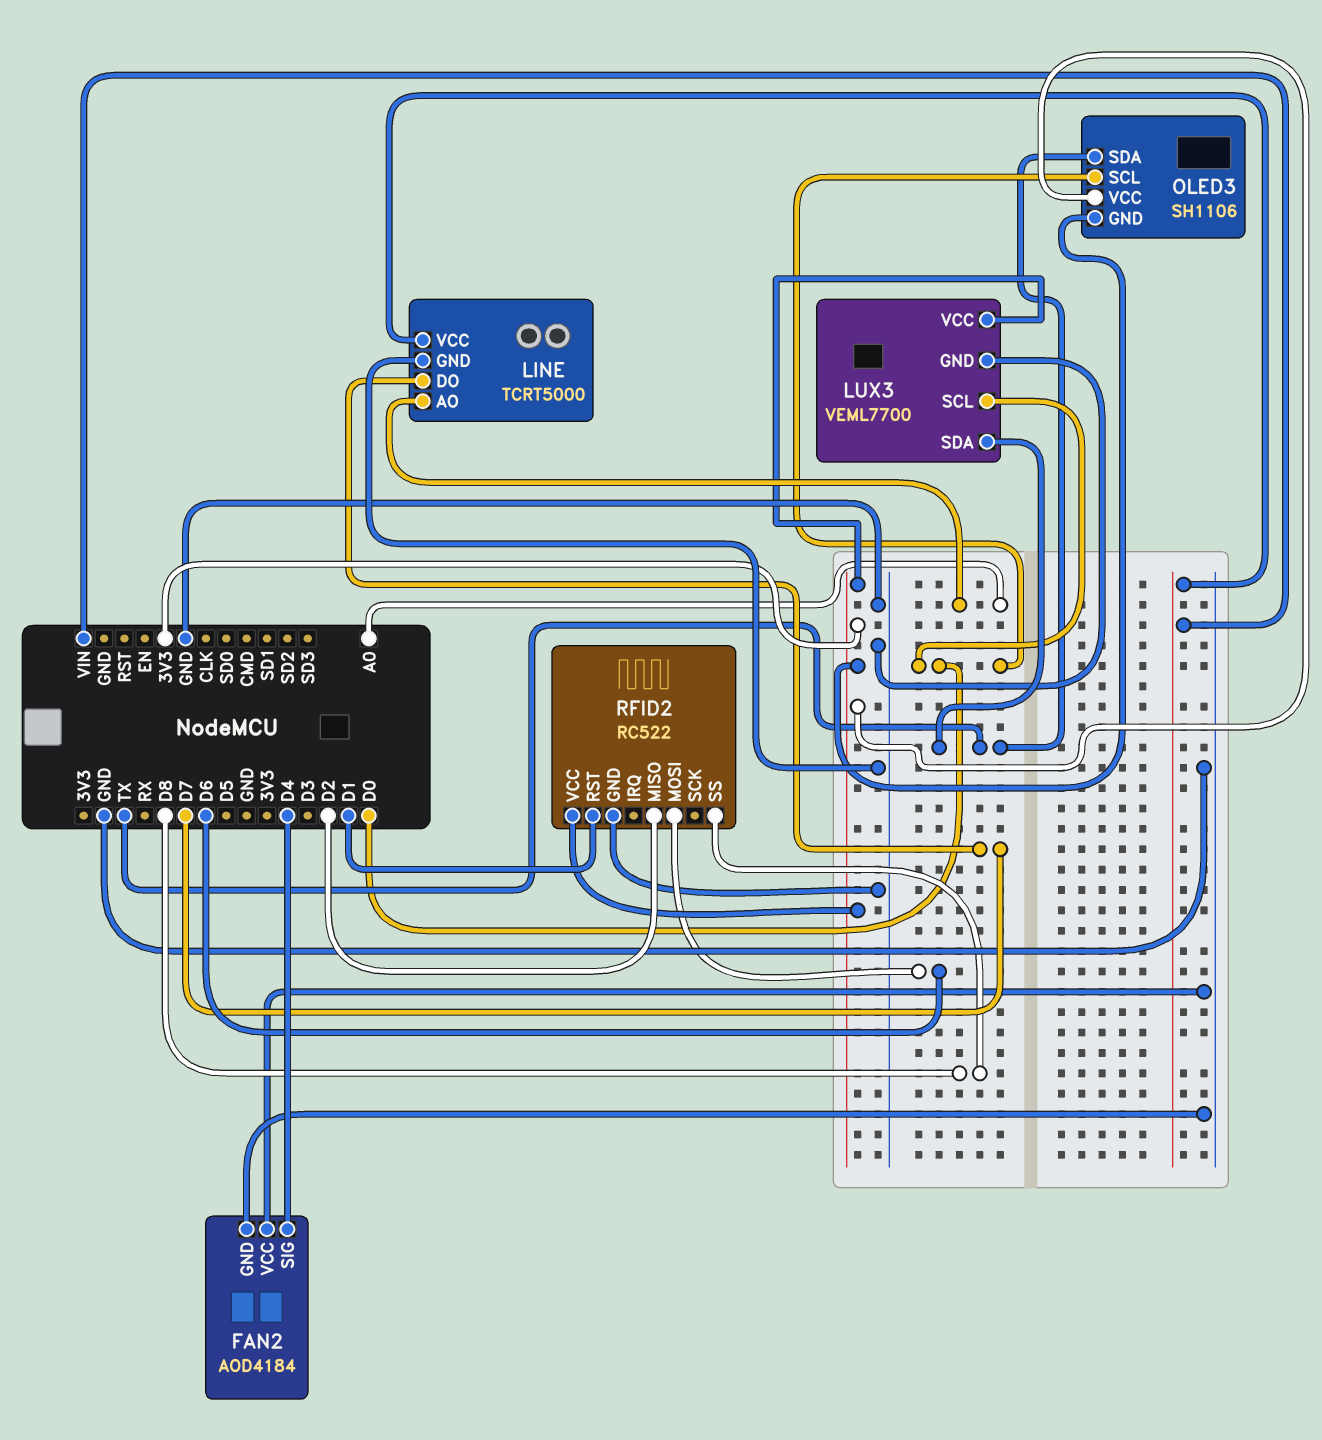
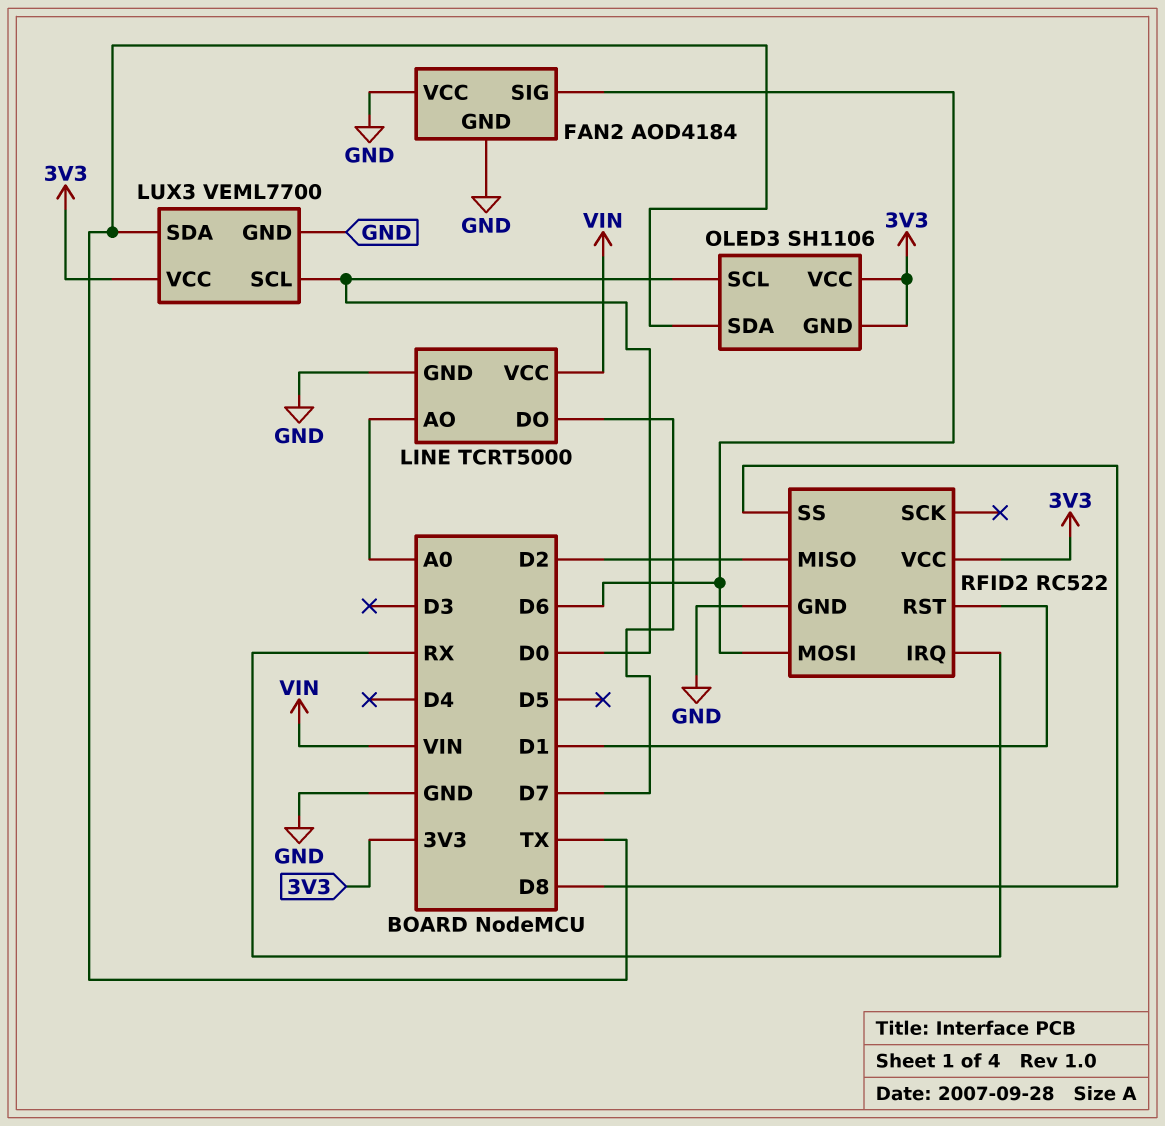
FAN2 pin SIG: D4 -> D6
RFID2 pin IRQ: none -> RX

